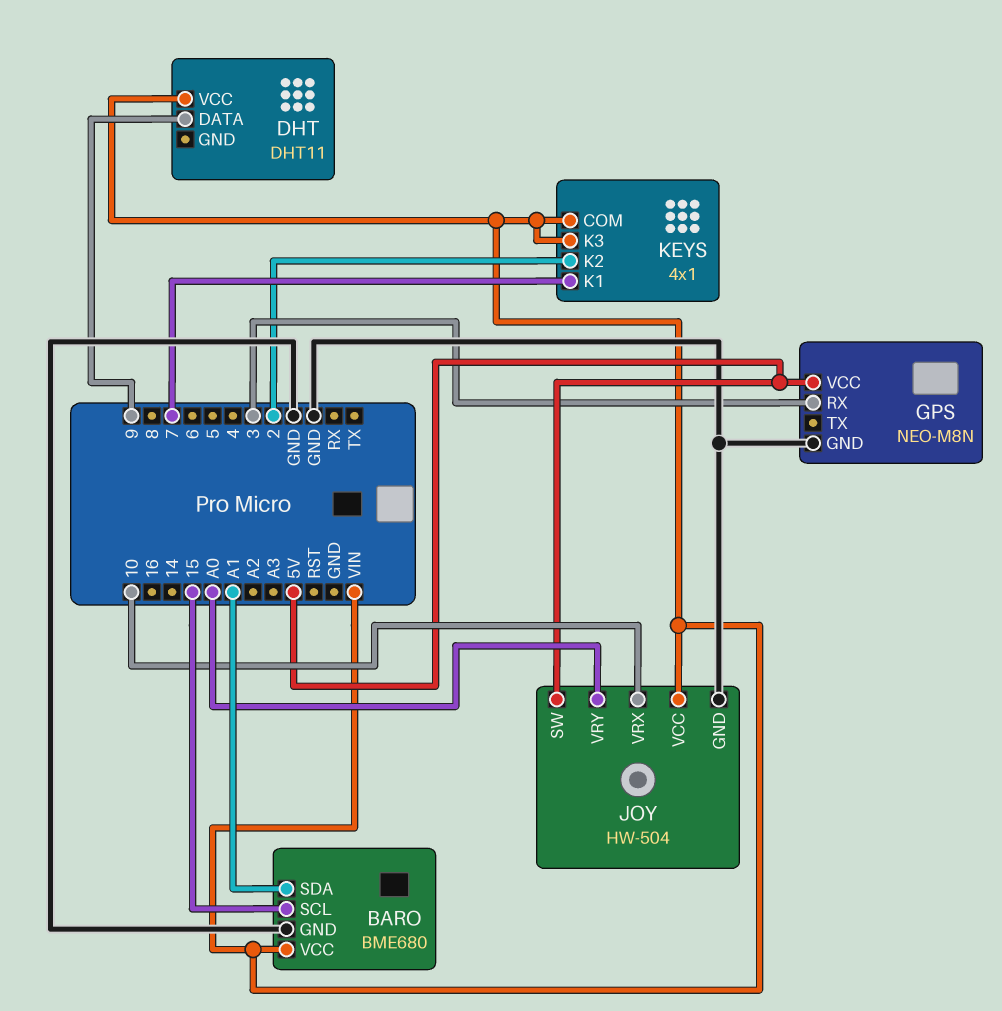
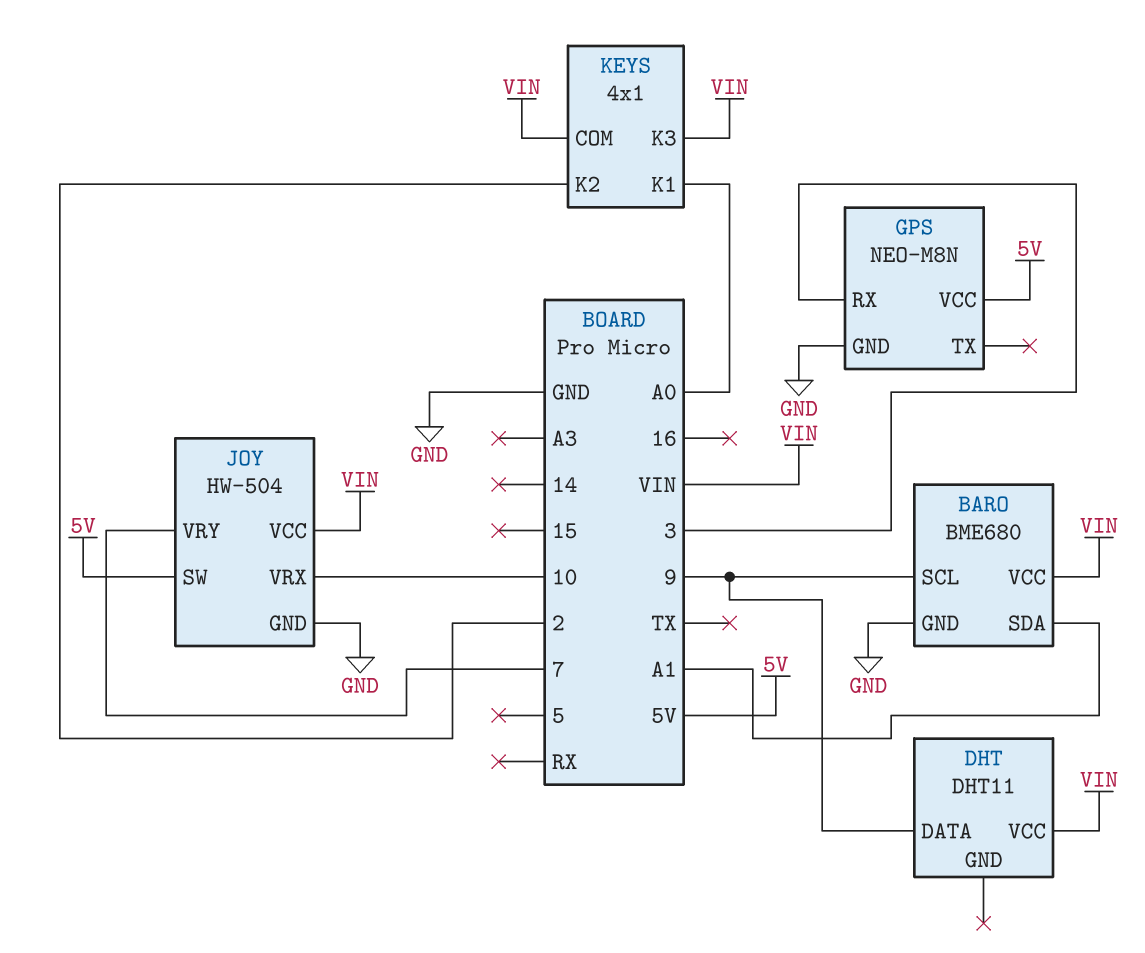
BARO pin SCL: 15 -> 9
JOY pin VRY: A0 -> 7
KEYS pin K1: 7 -> A0

